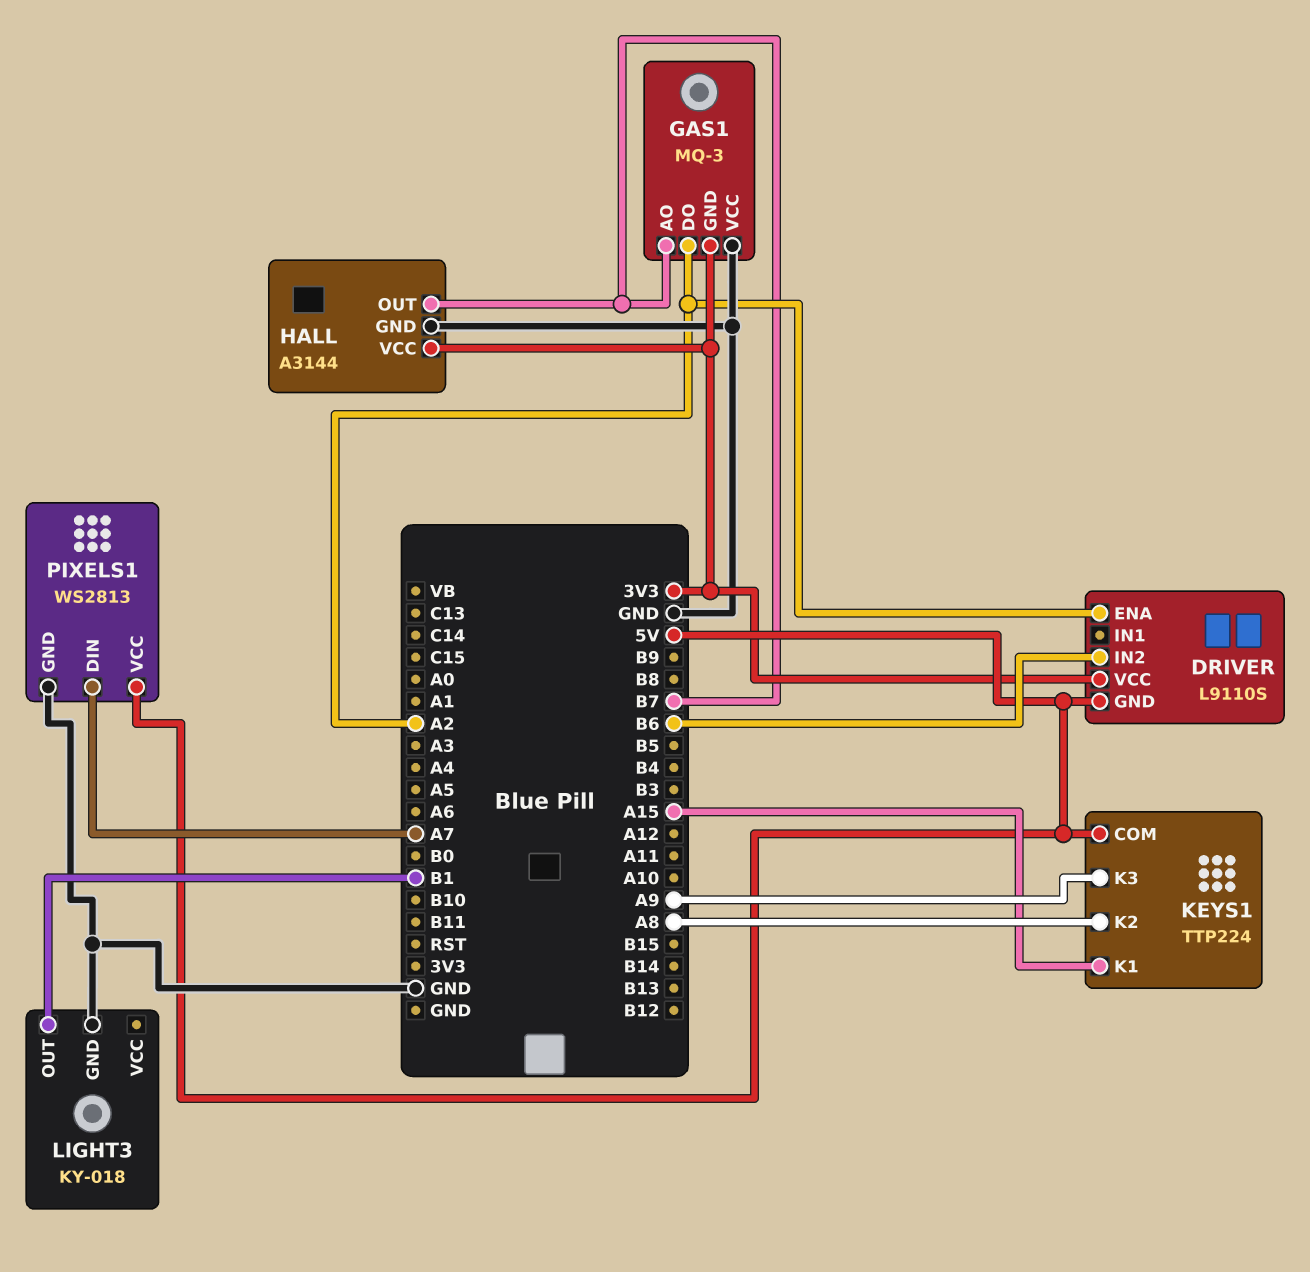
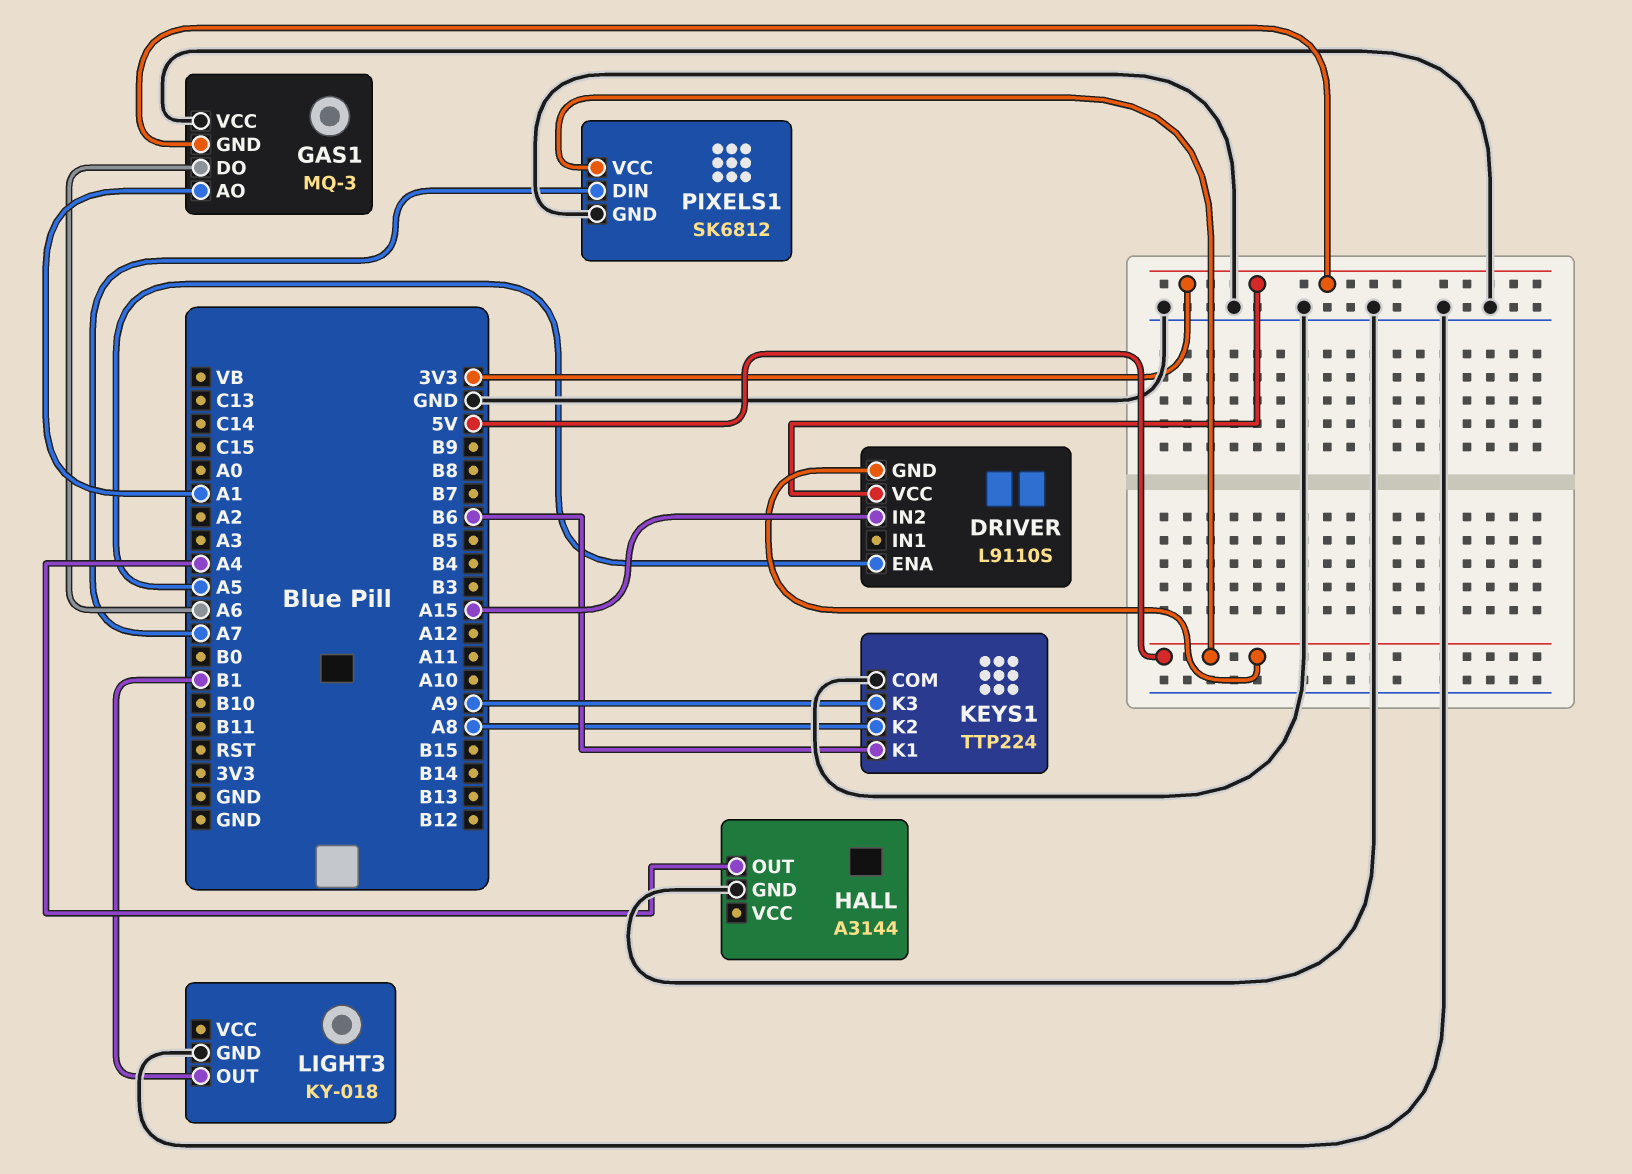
DRIVER pin ENA: A2 -> A5
DRIVER pin IN2: B6 -> A15
GAS1 pin AO: B7 -> A1
GAS1 pin DO: A2 -> A6
HALL pin OUT: B7 -> A4
HALL pin VCC: 3V3 -> none
KEYS1 pin COM: 5V -> GND
KEYS1 pin K1: A15 -> B6
PIXELS1: WS2813 -> SK6812

